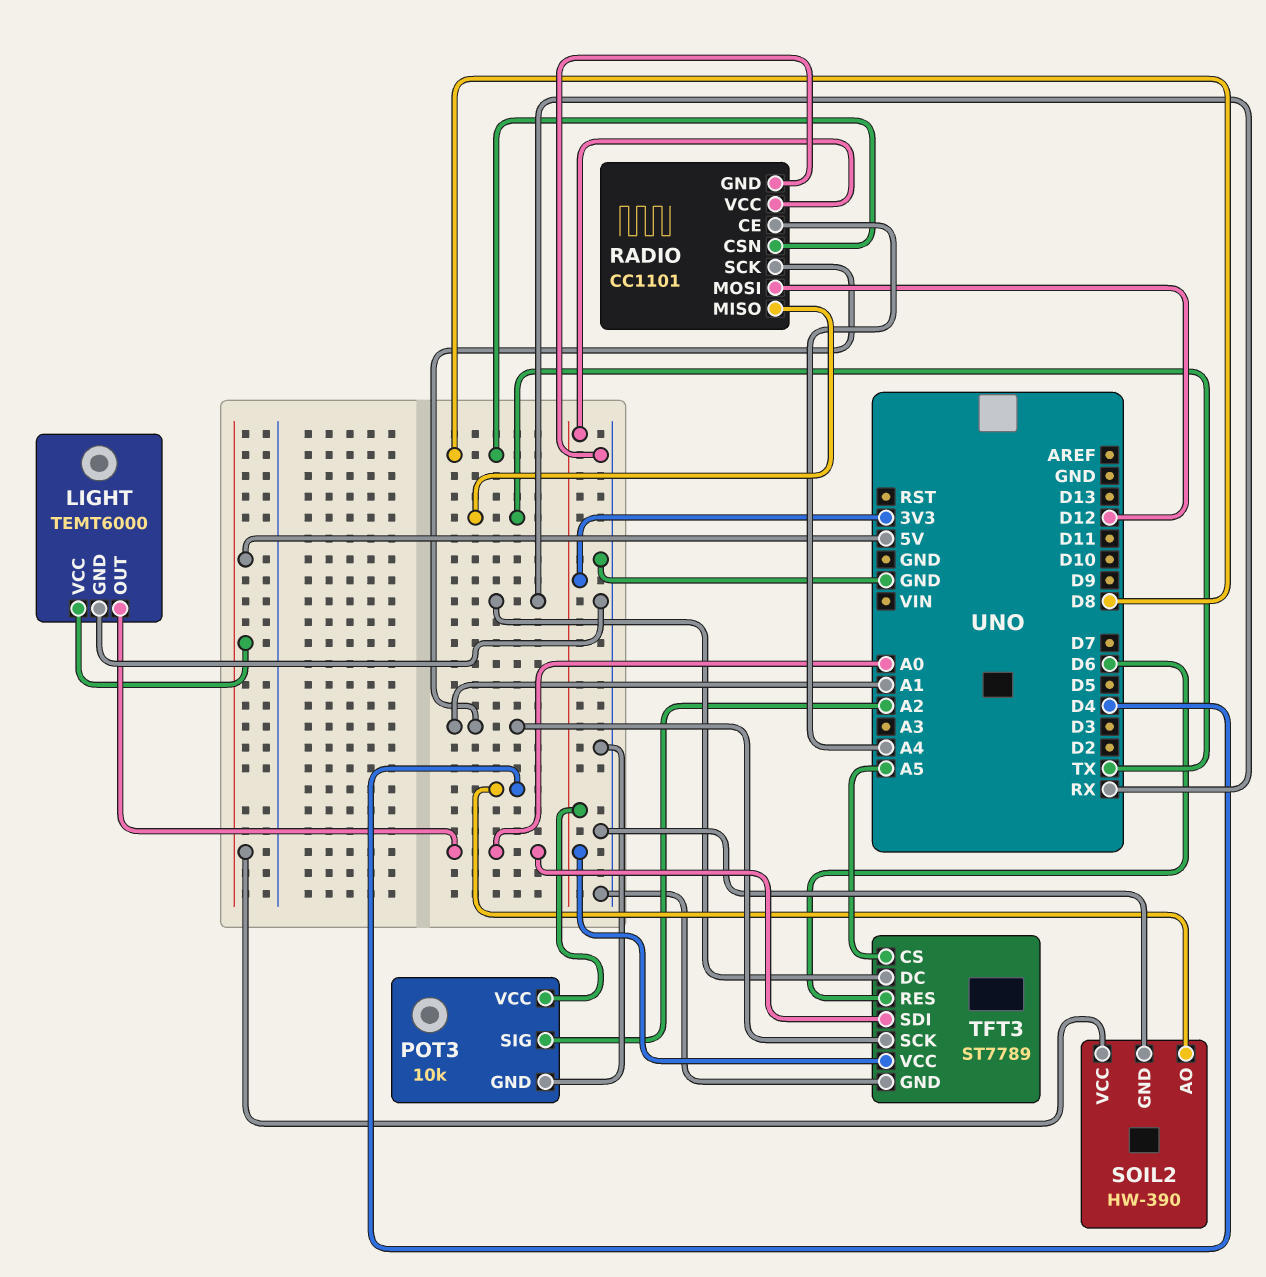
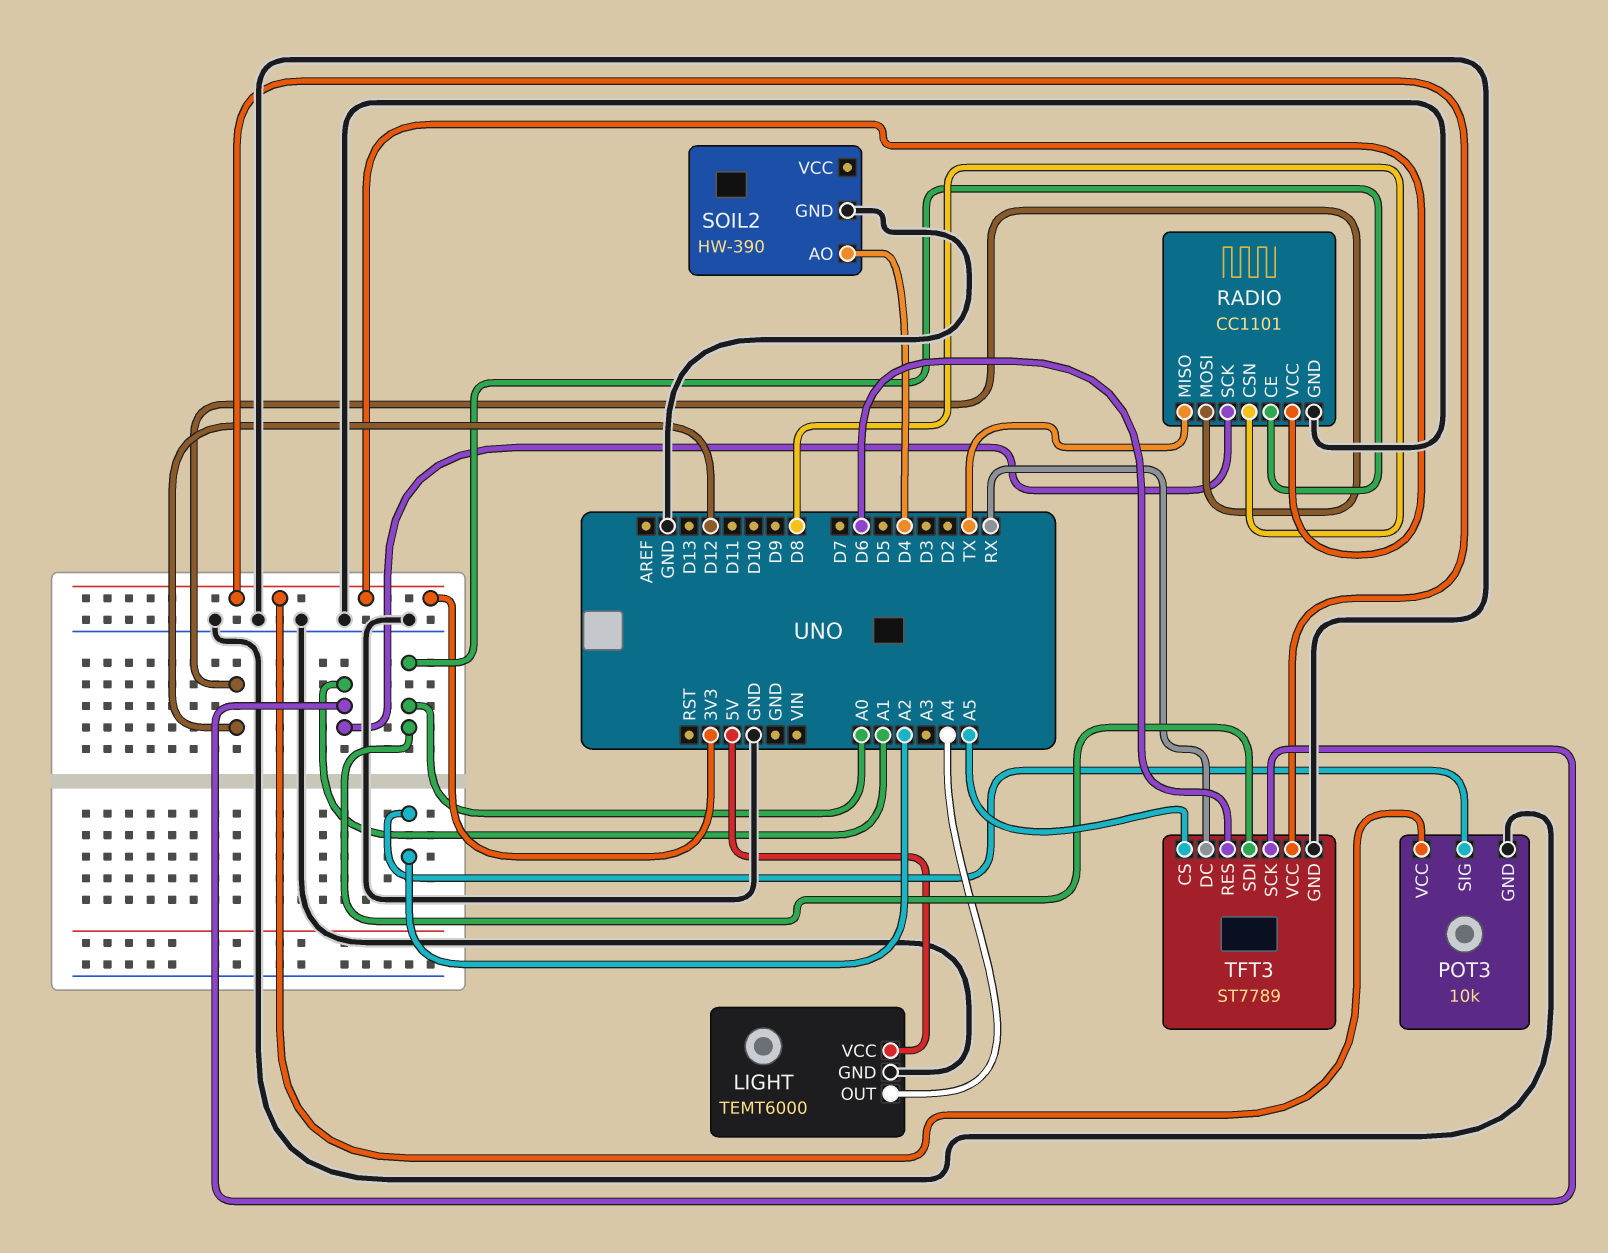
LIGHT pin OUT: A0 -> A4
RADIO pin CE: A4 -> A0
SOIL2 pin VCC: 5V -> none

